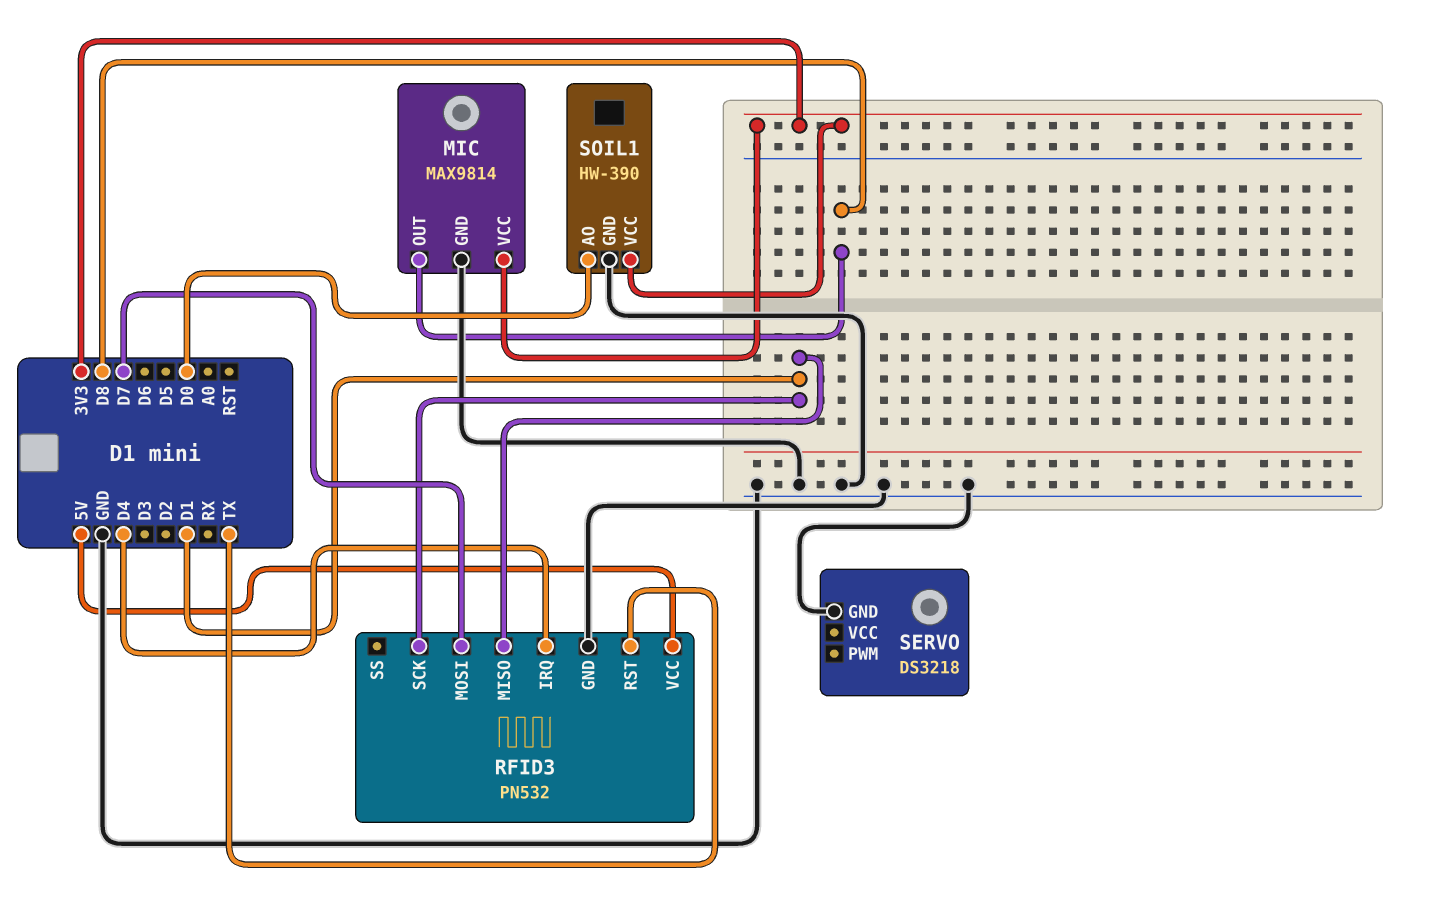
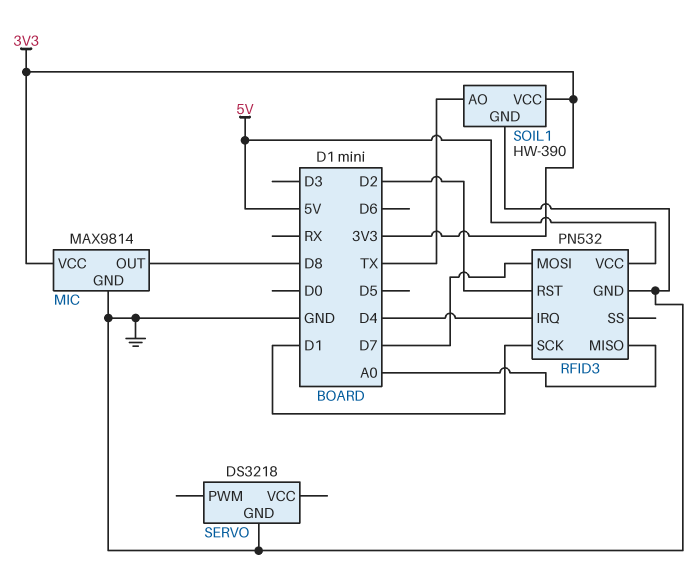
RFID3 pin MISO: D1 -> A0
RFID3 pin RST: TX -> D2
SOIL1 pin AO: D0 -> TX

